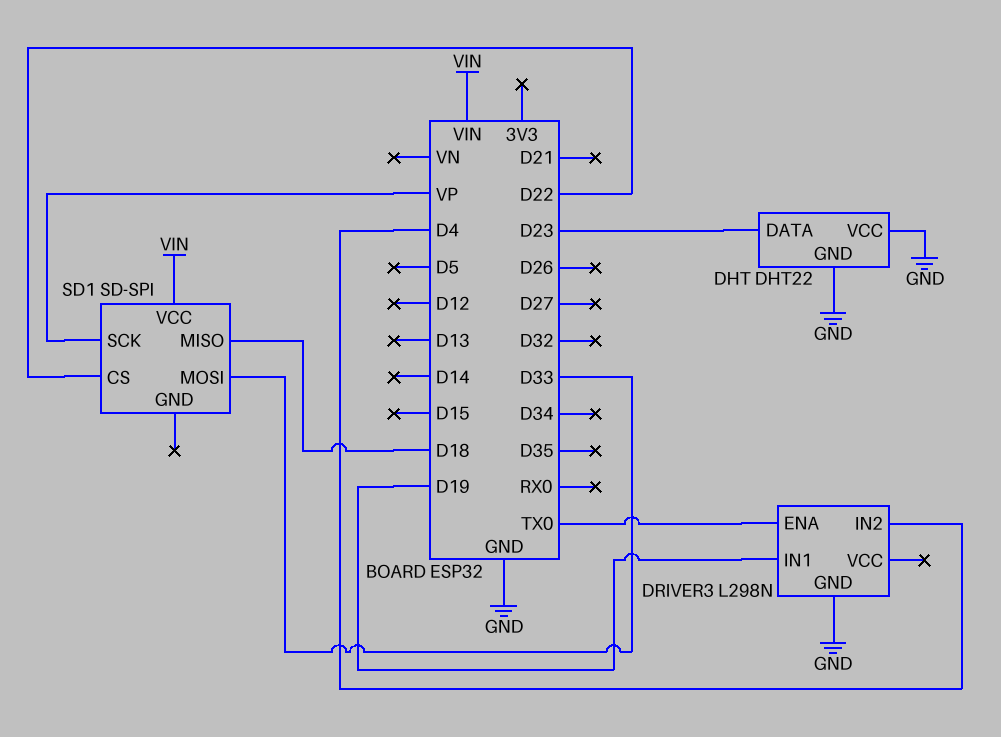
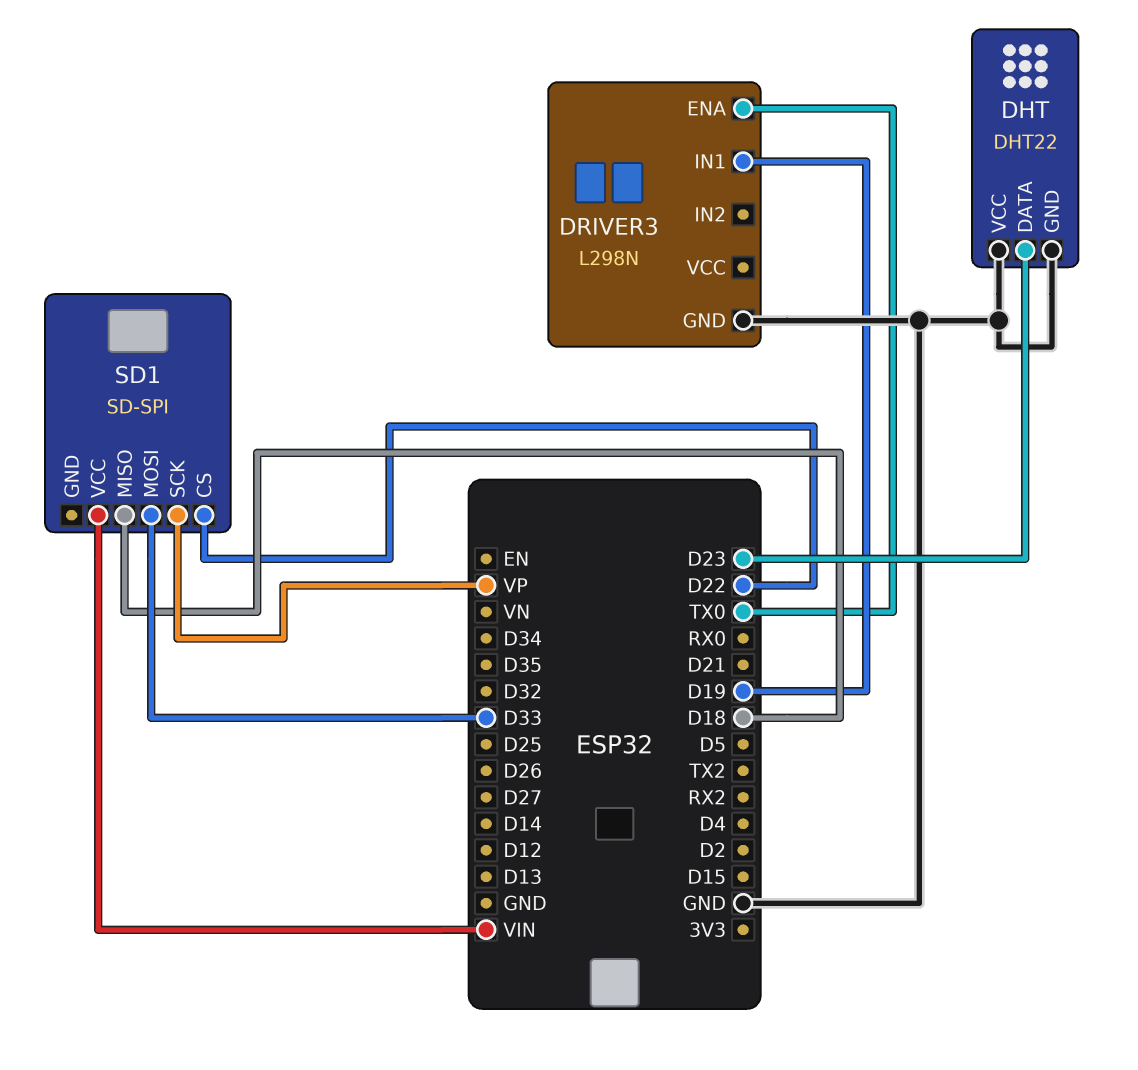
DRIVER3 pin IN2: D4 -> none

